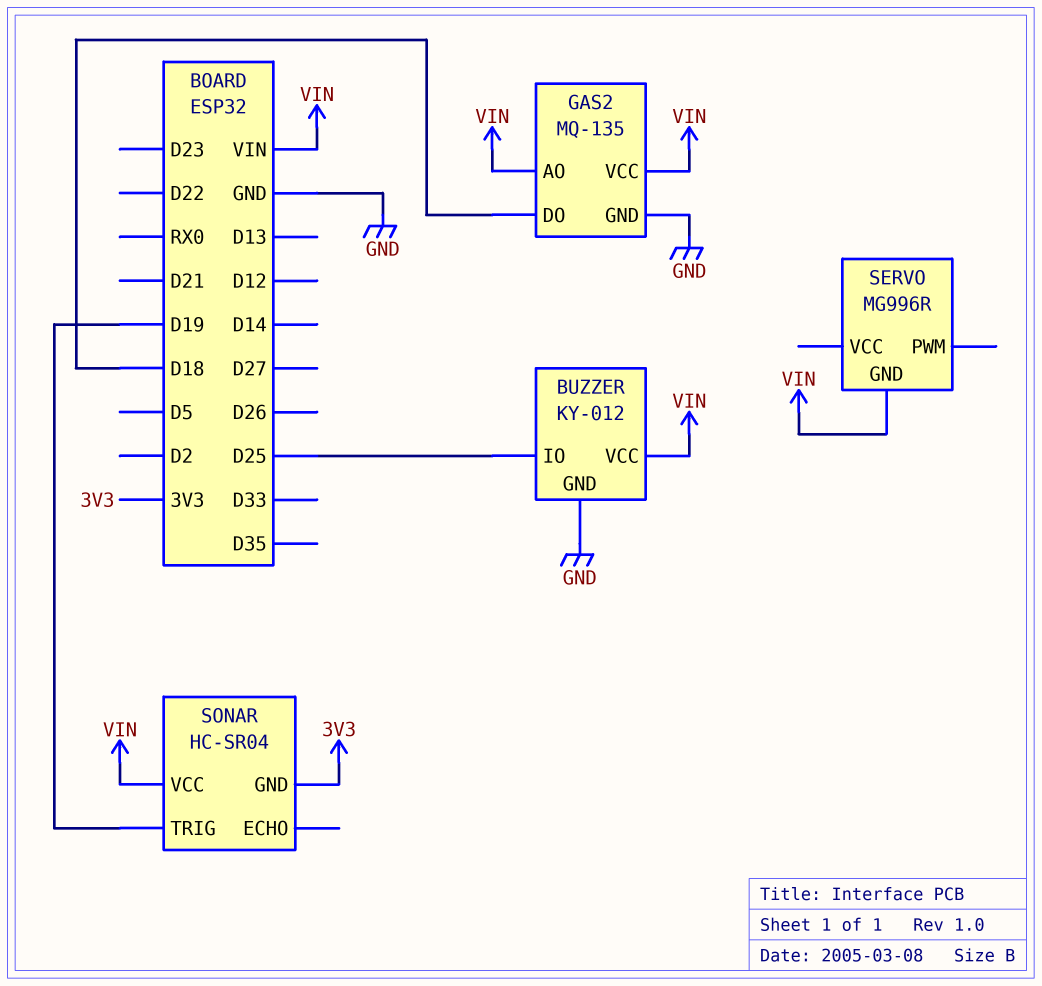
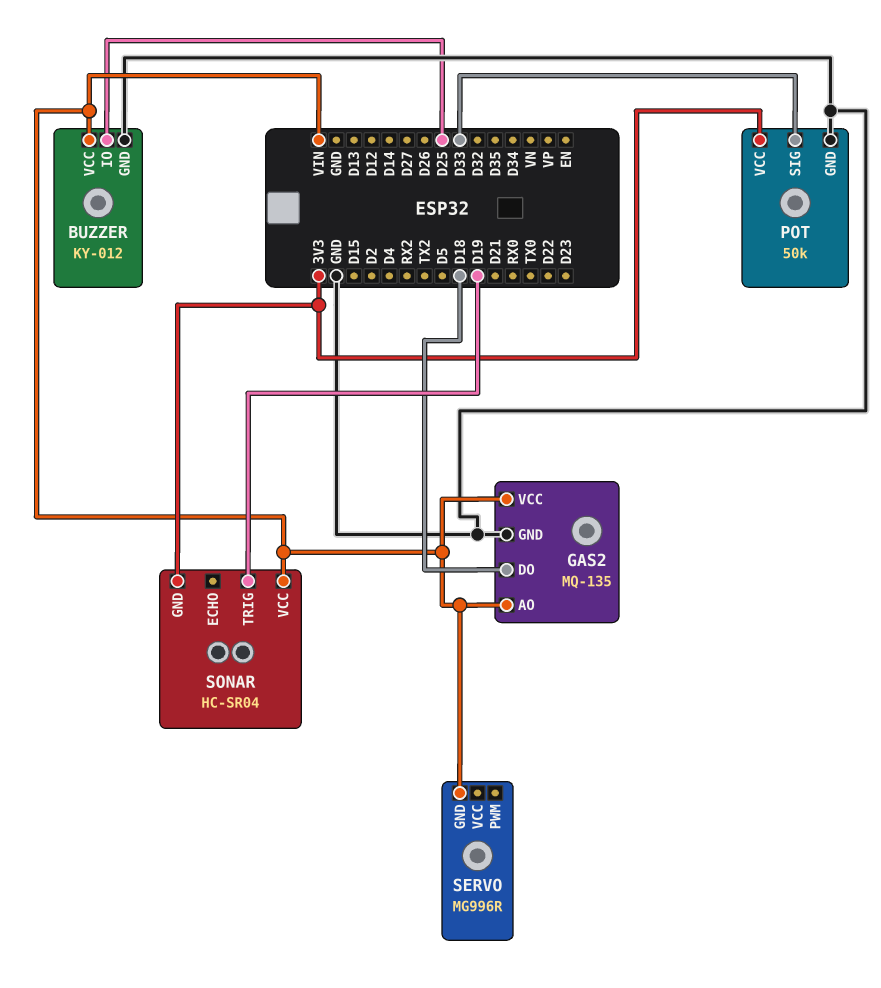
POT: none -> 50k
POT pin GND: none -> GND
POT pin SIG: none -> D33
POT pin VCC: none -> 3V3

